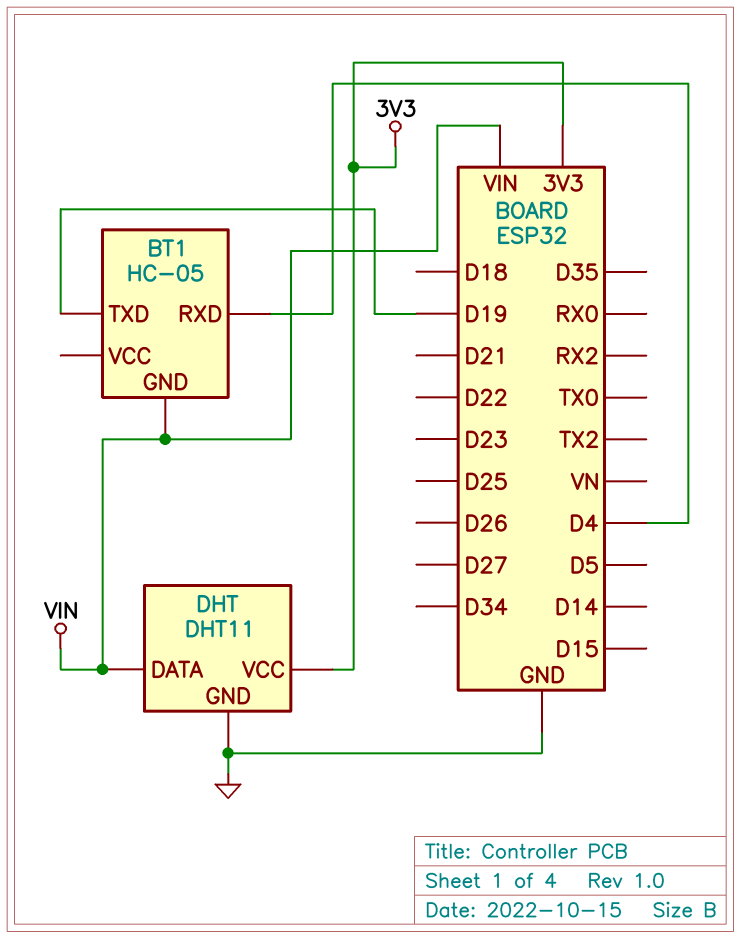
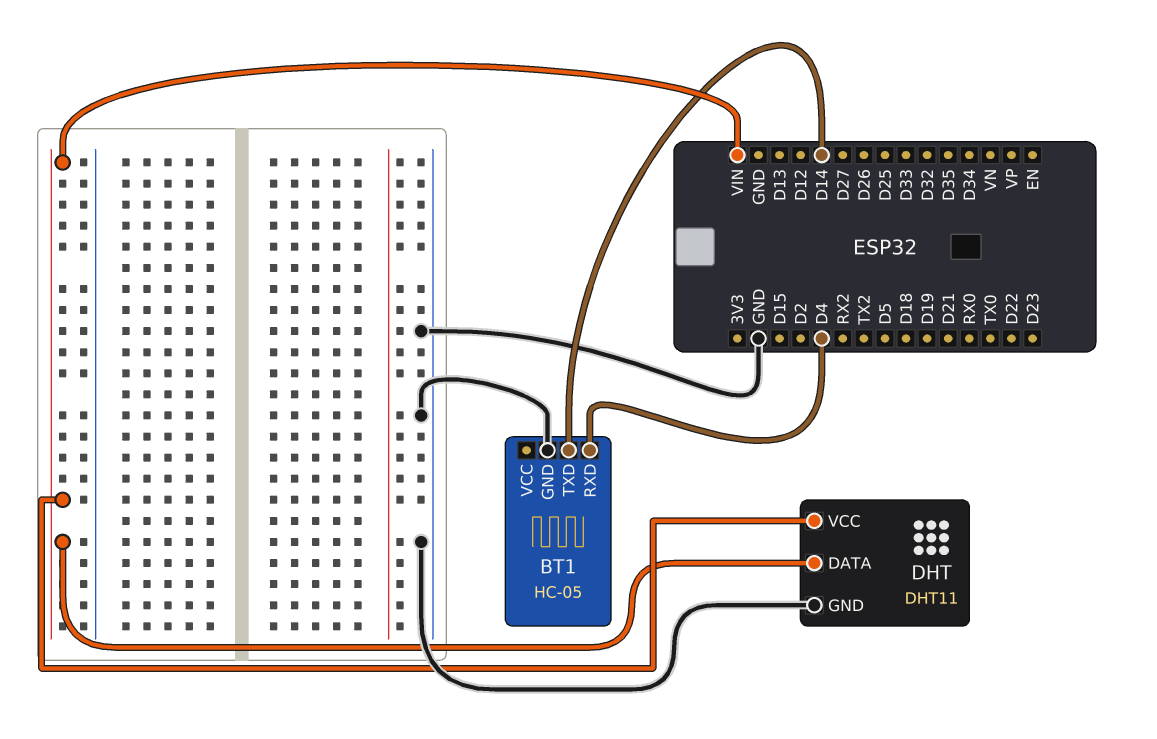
BT1 pin GND: VIN -> GND
BT1 pin TXD: D19 -> D14
DHT pin VCC: 3V3 -> VIN

